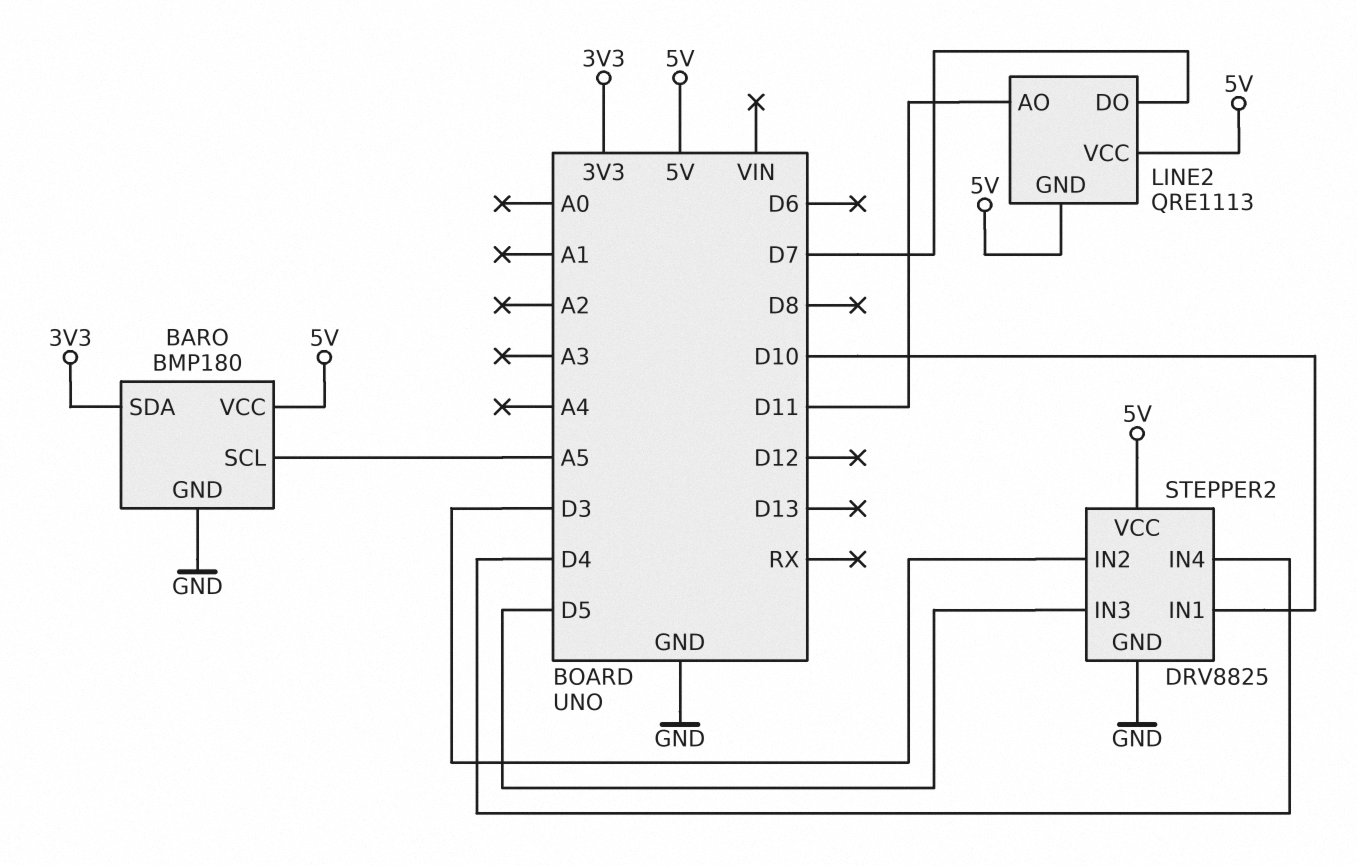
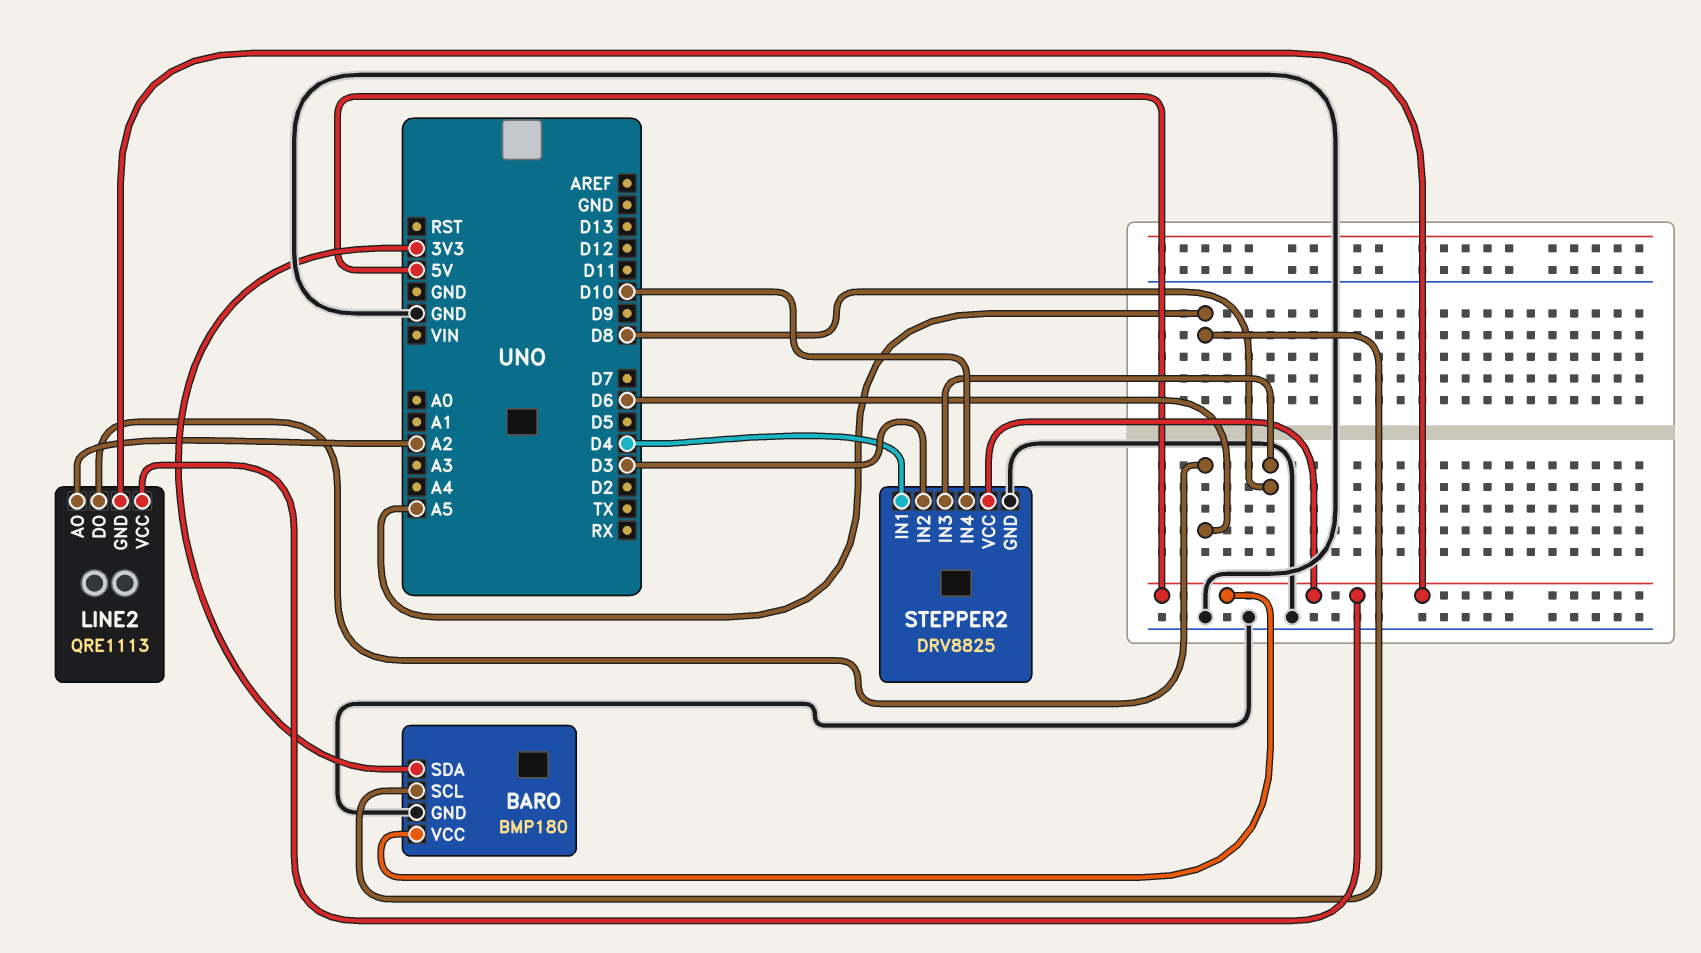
LINE2 pin AO: D11 -> A2
LINE2 pin DO: D7 -> D6
STEPPER2 pin IN1: D10 -> D4
STEPPER2 pin IN3: D5 -> D8
STEPPER2 pin IN4: D4 -> D10

